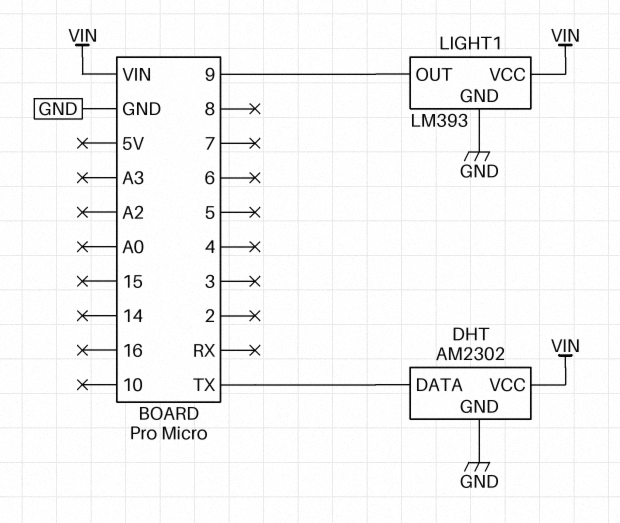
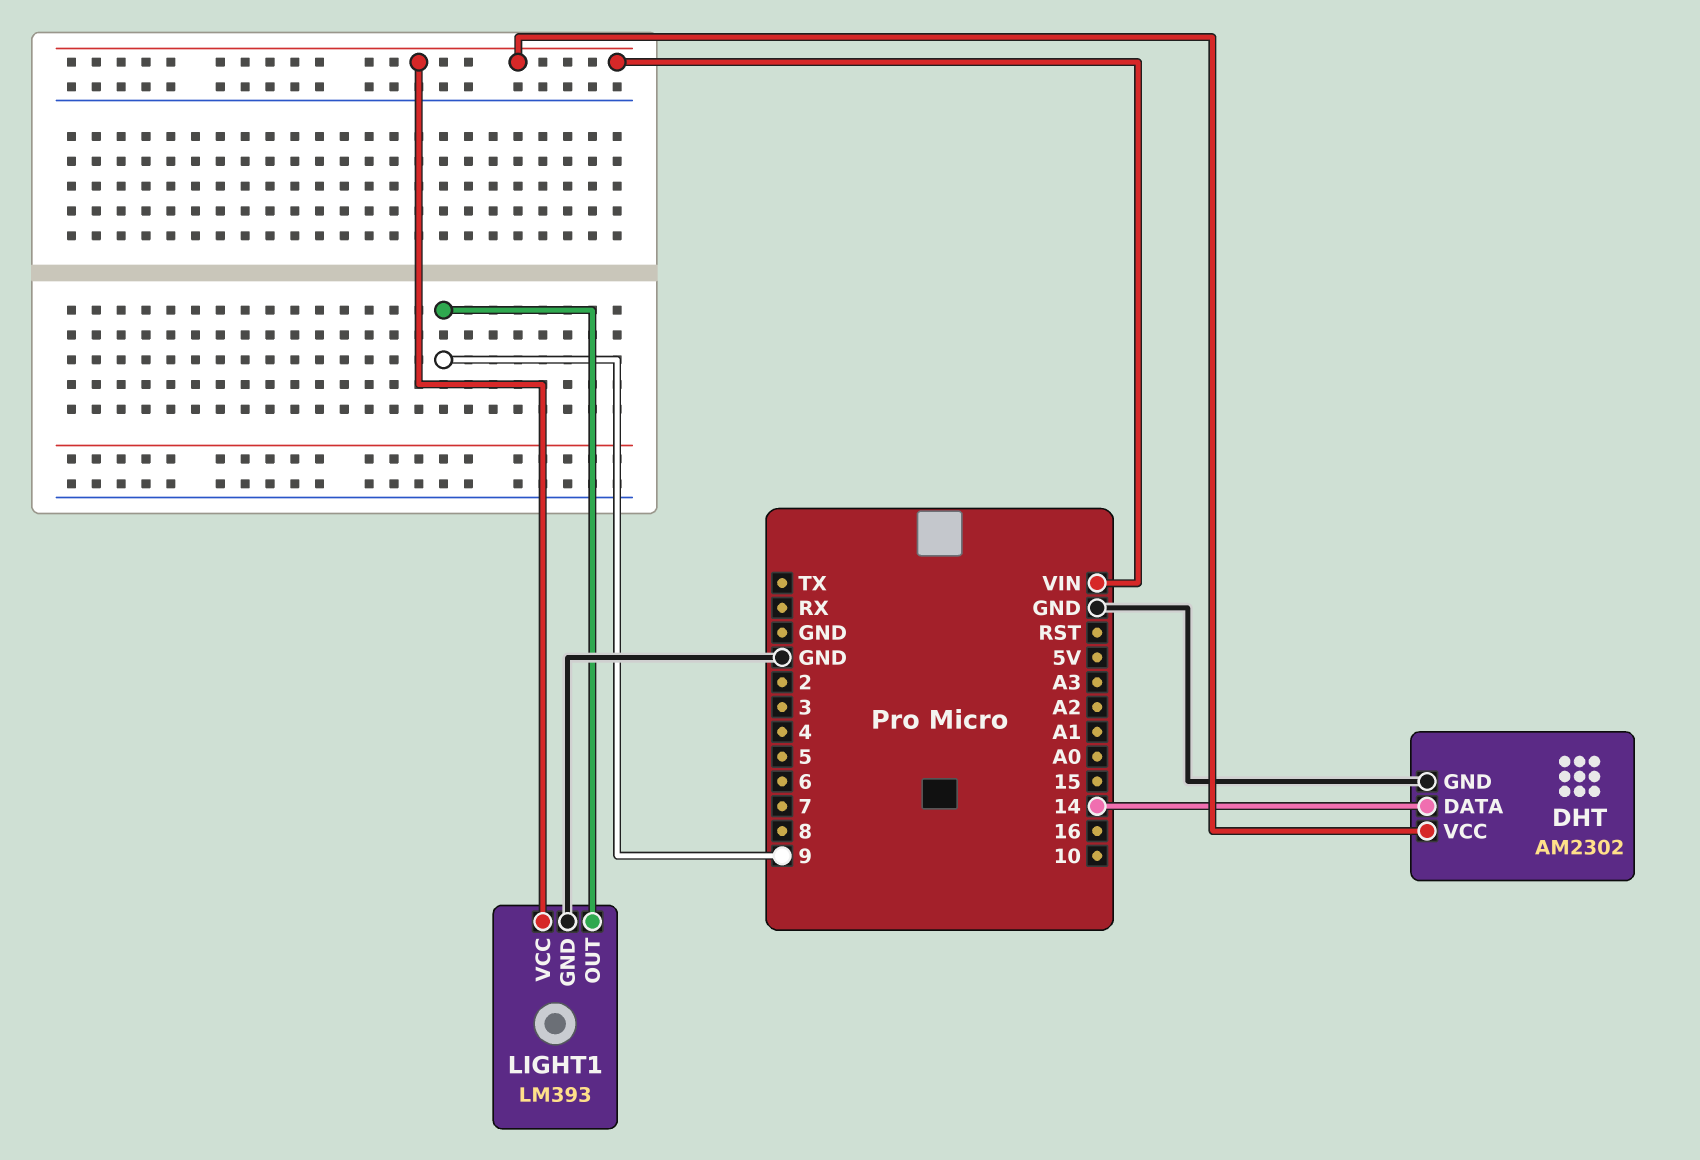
DHT pin DATA: TX -> 14

